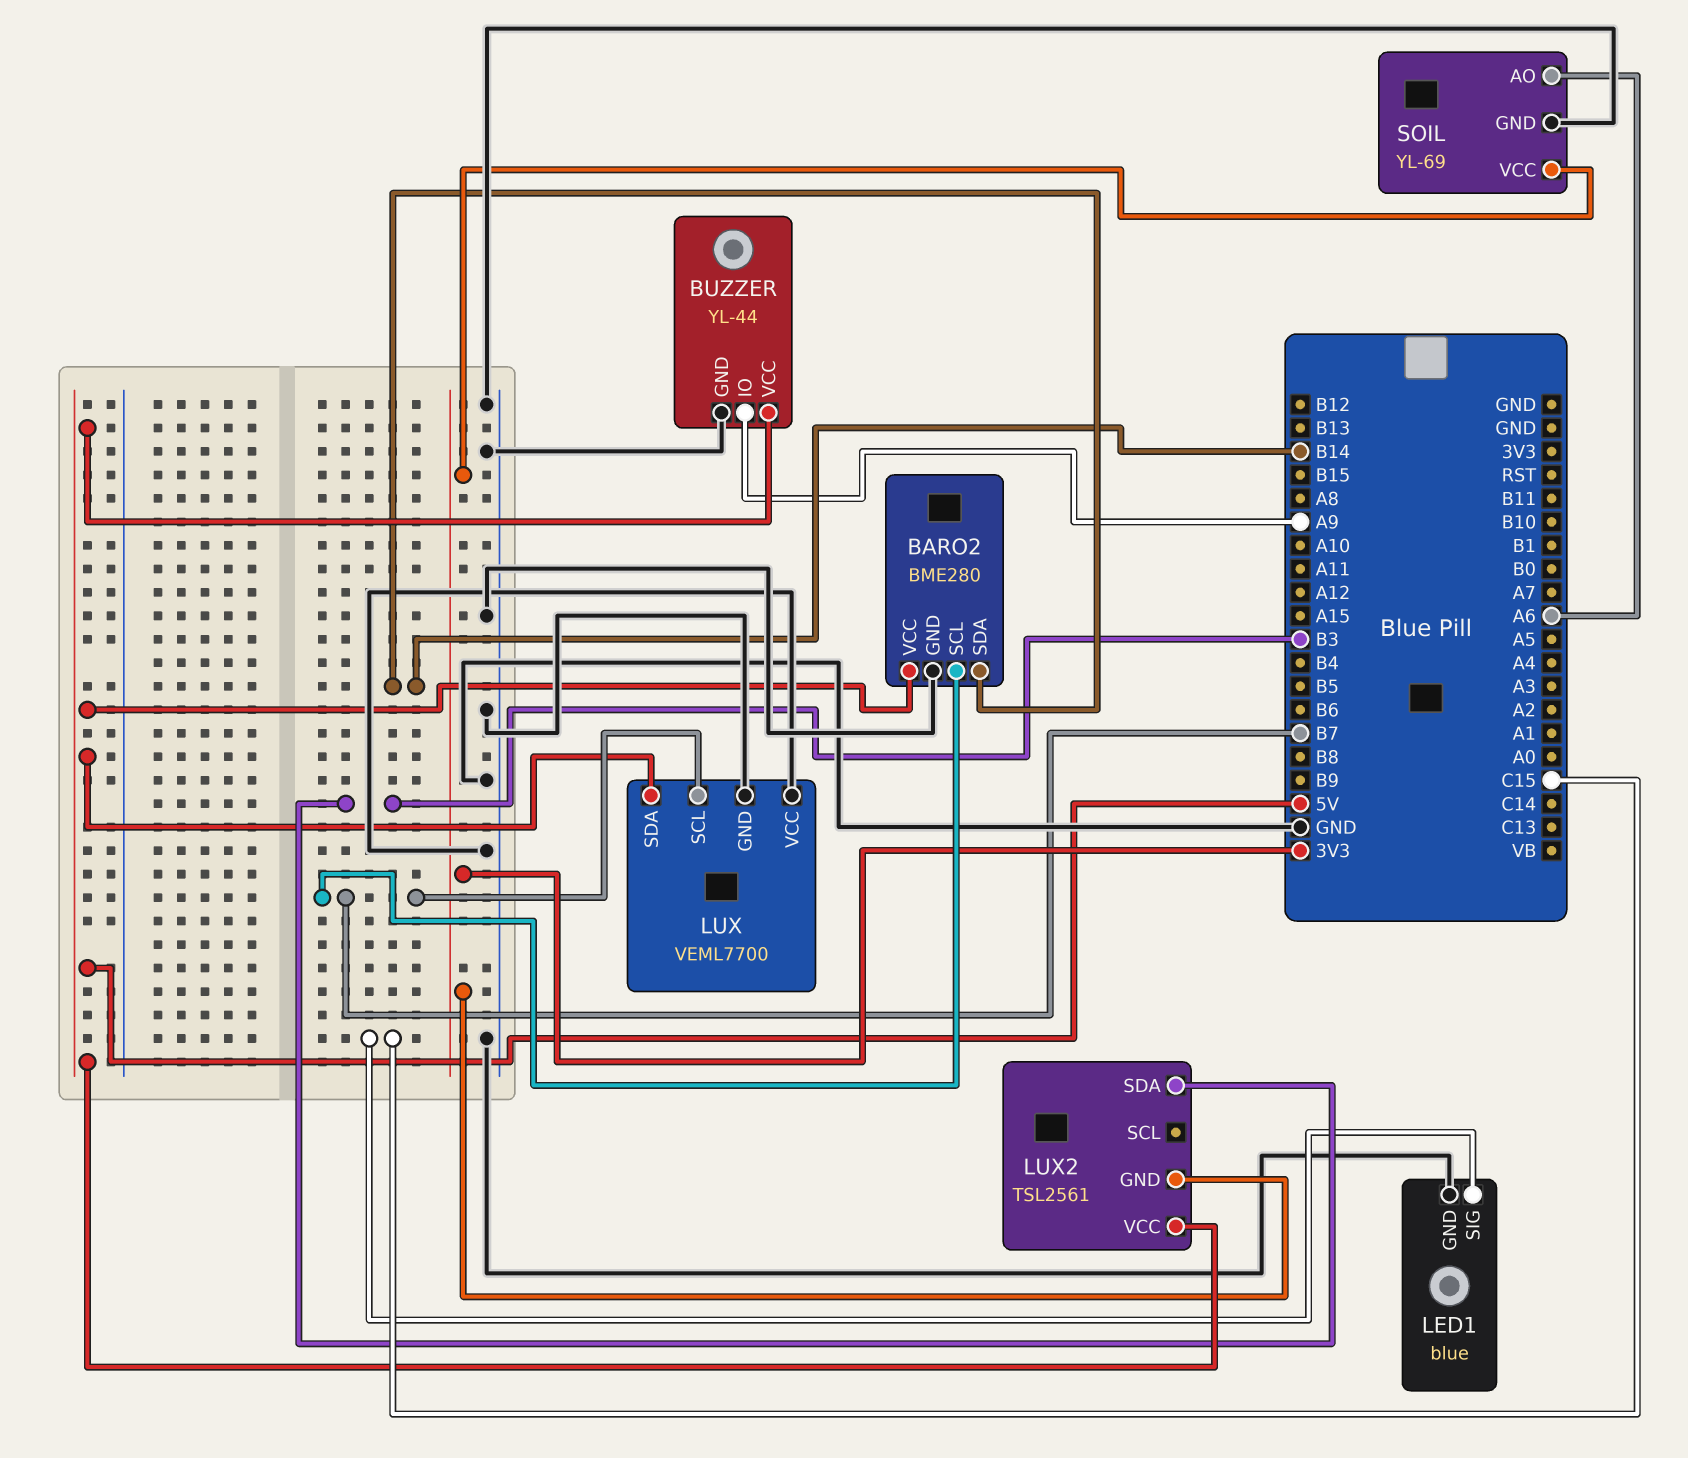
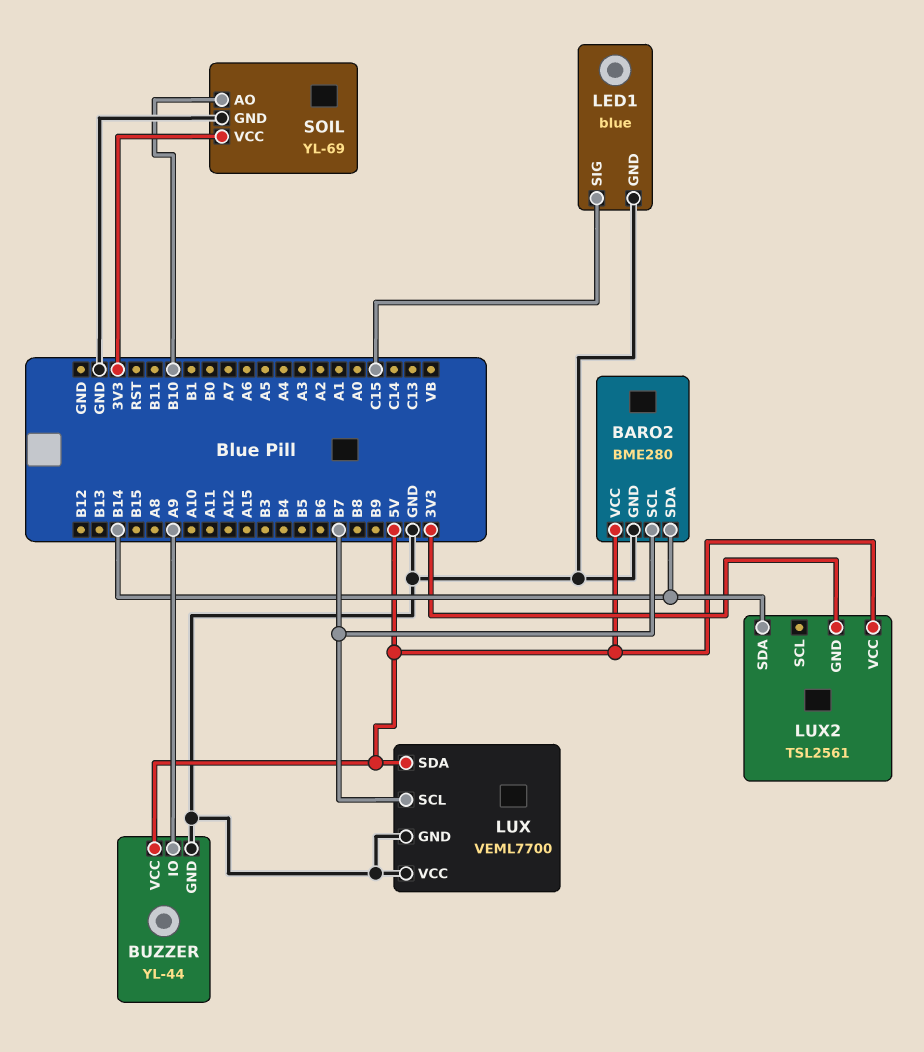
LUX2 pin SDA: B3 -> B14
SOIL pin AO: A6 -> B10

